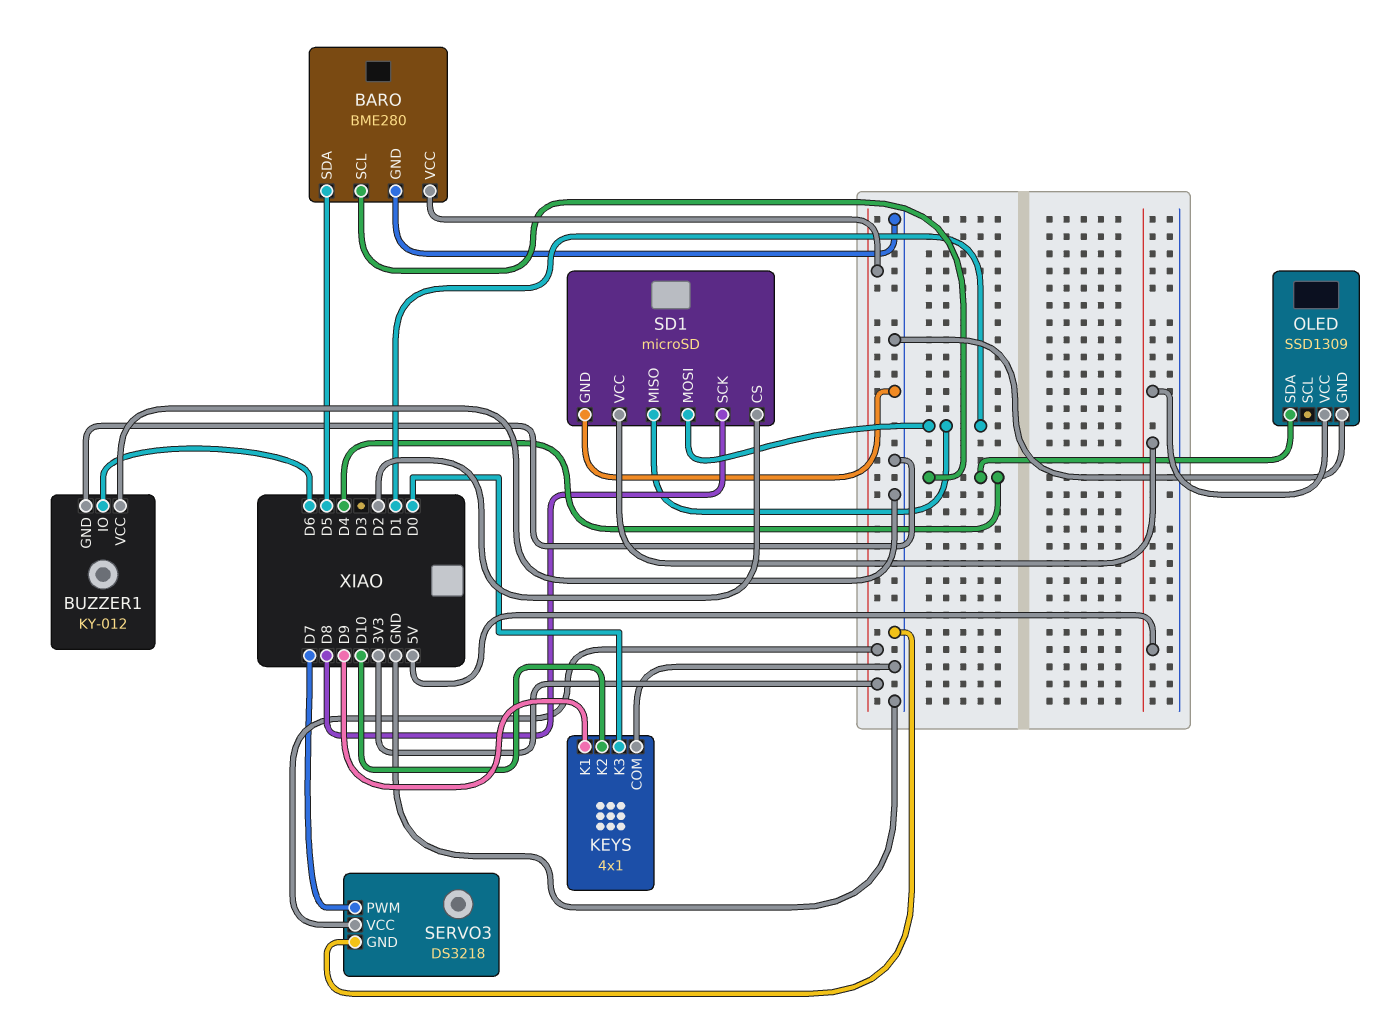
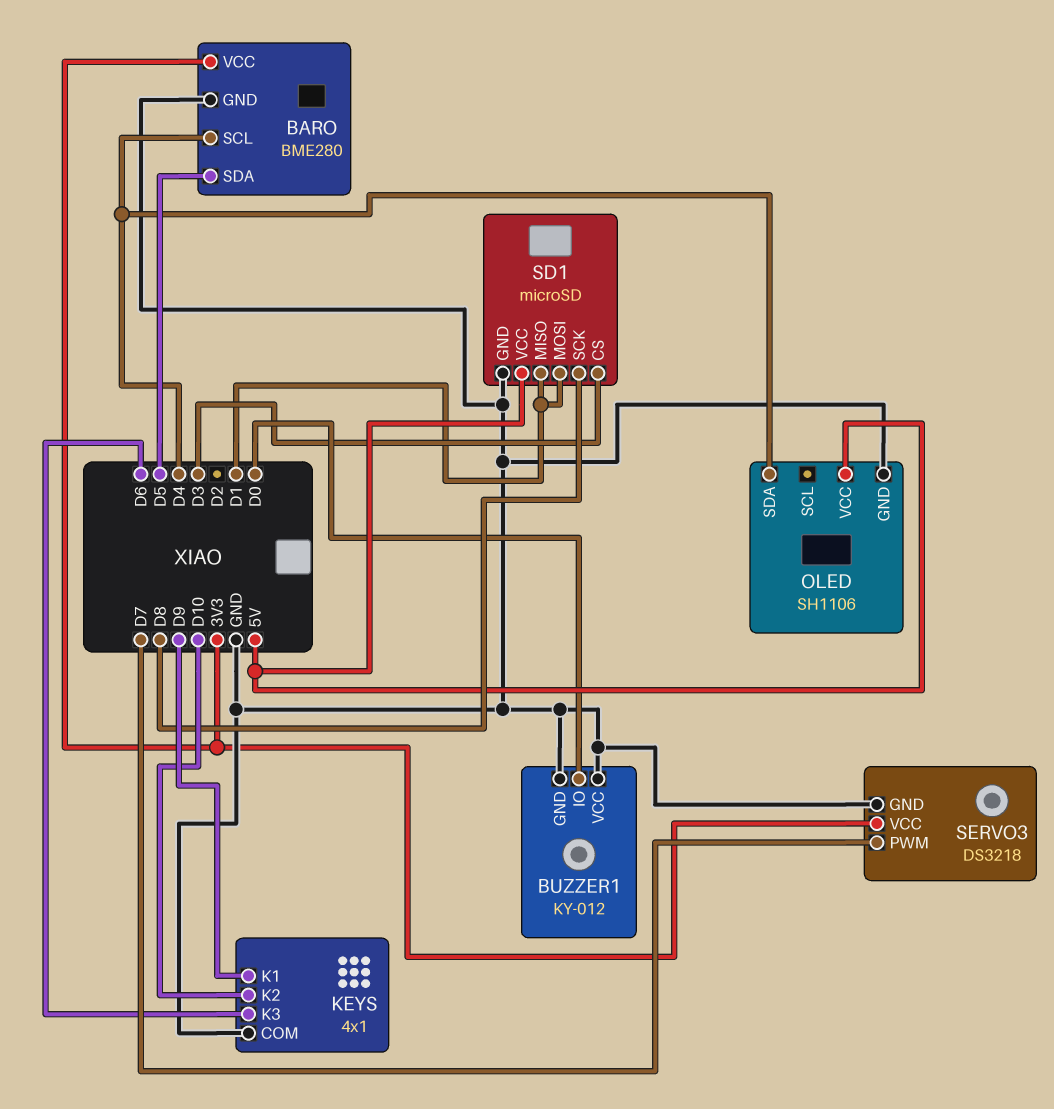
BUZZER1 pin IO: D6 -> D0
KEYS pin K3: D0 -> D6
OLED: SSD1309 -> SH1106
SD1 pin CS: D2 -> D3

